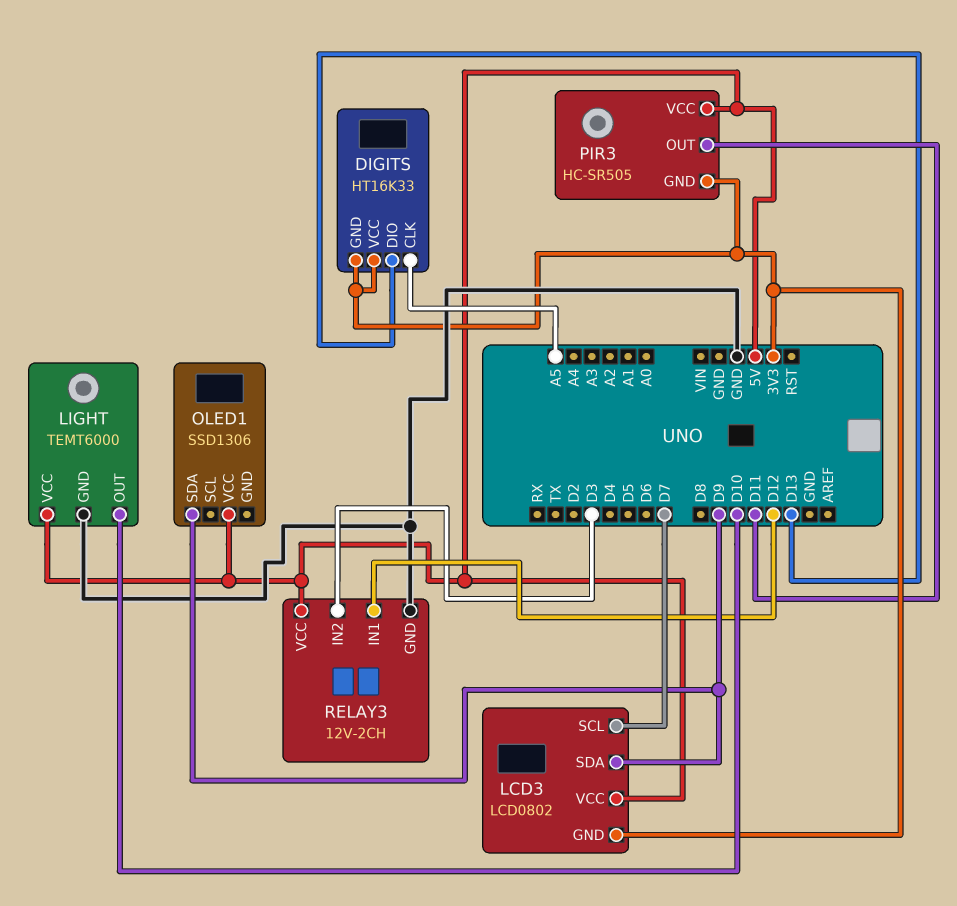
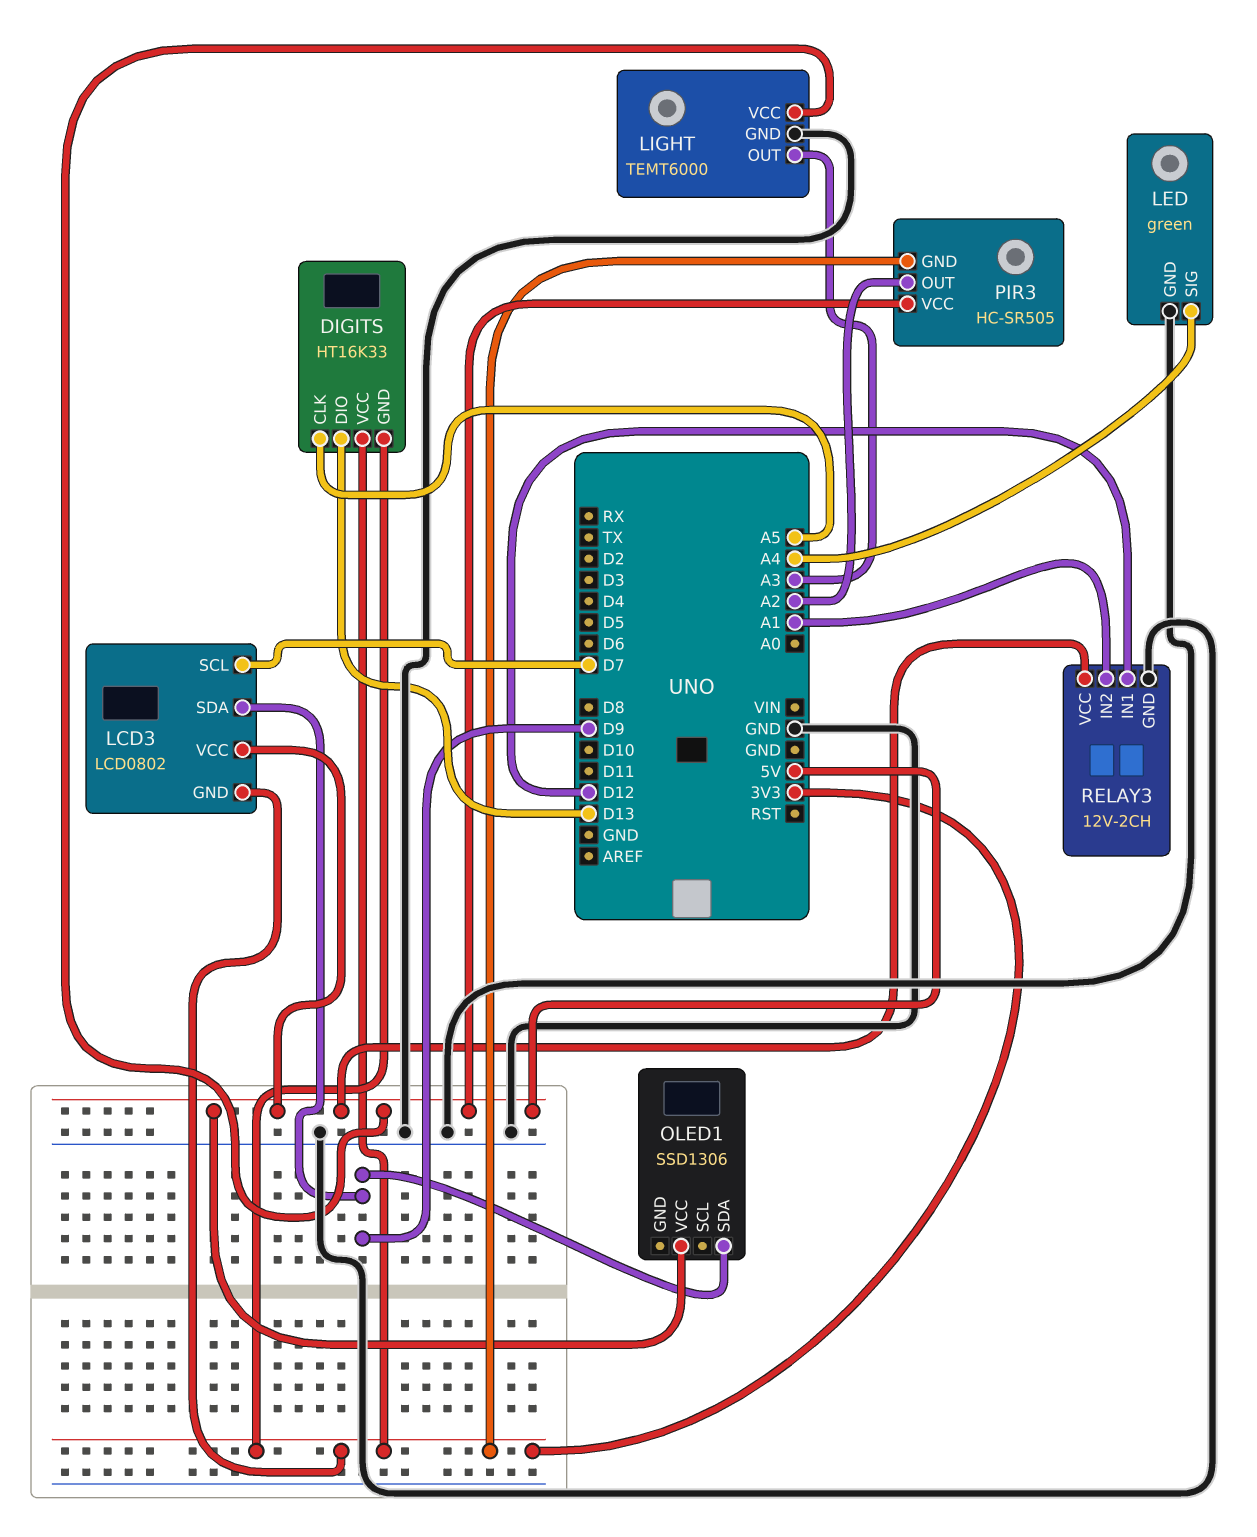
LED: none -> green
LED pin GND: none -> GND
LED pin SIG: none -> A4
LIGHT pin OUT: D10 -> A3
PIR3 pin OUT: D11 -> A2
RELAY3 pin IN2: D3 -> A1

